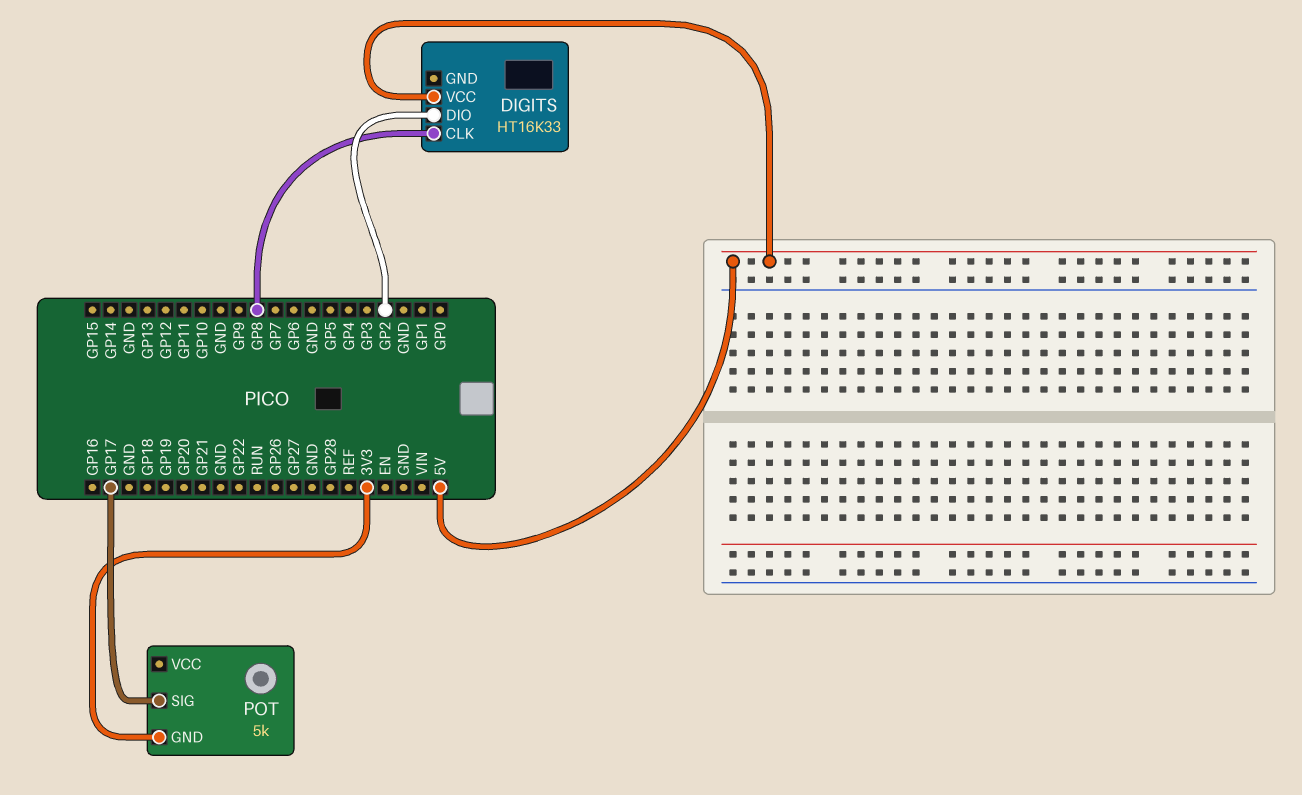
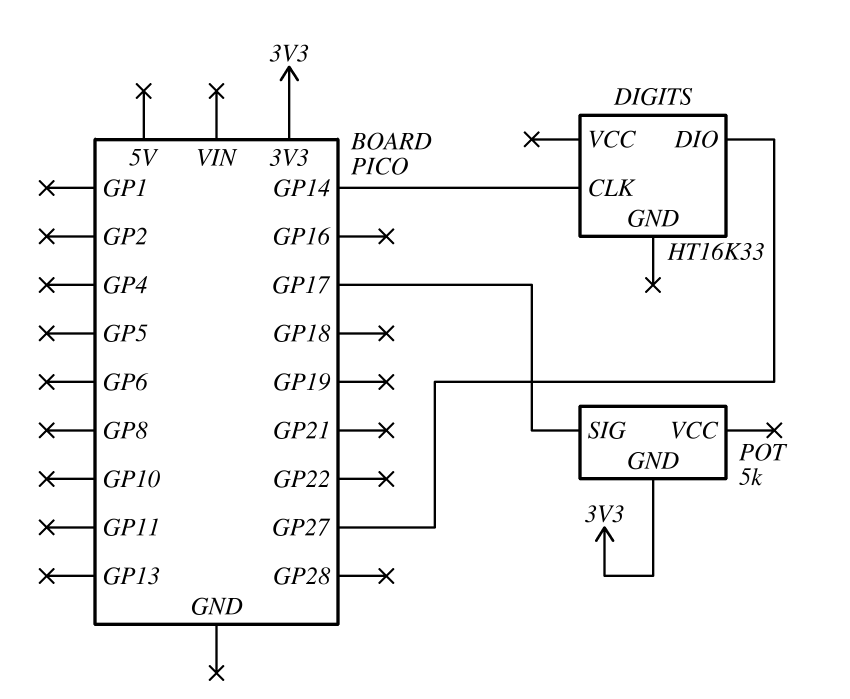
DIGITS pin CLK: GP8 -> GP14
DIGITS pin DIO: GP2 -> GP27
DIGITS pin VCC: 5V -> none

